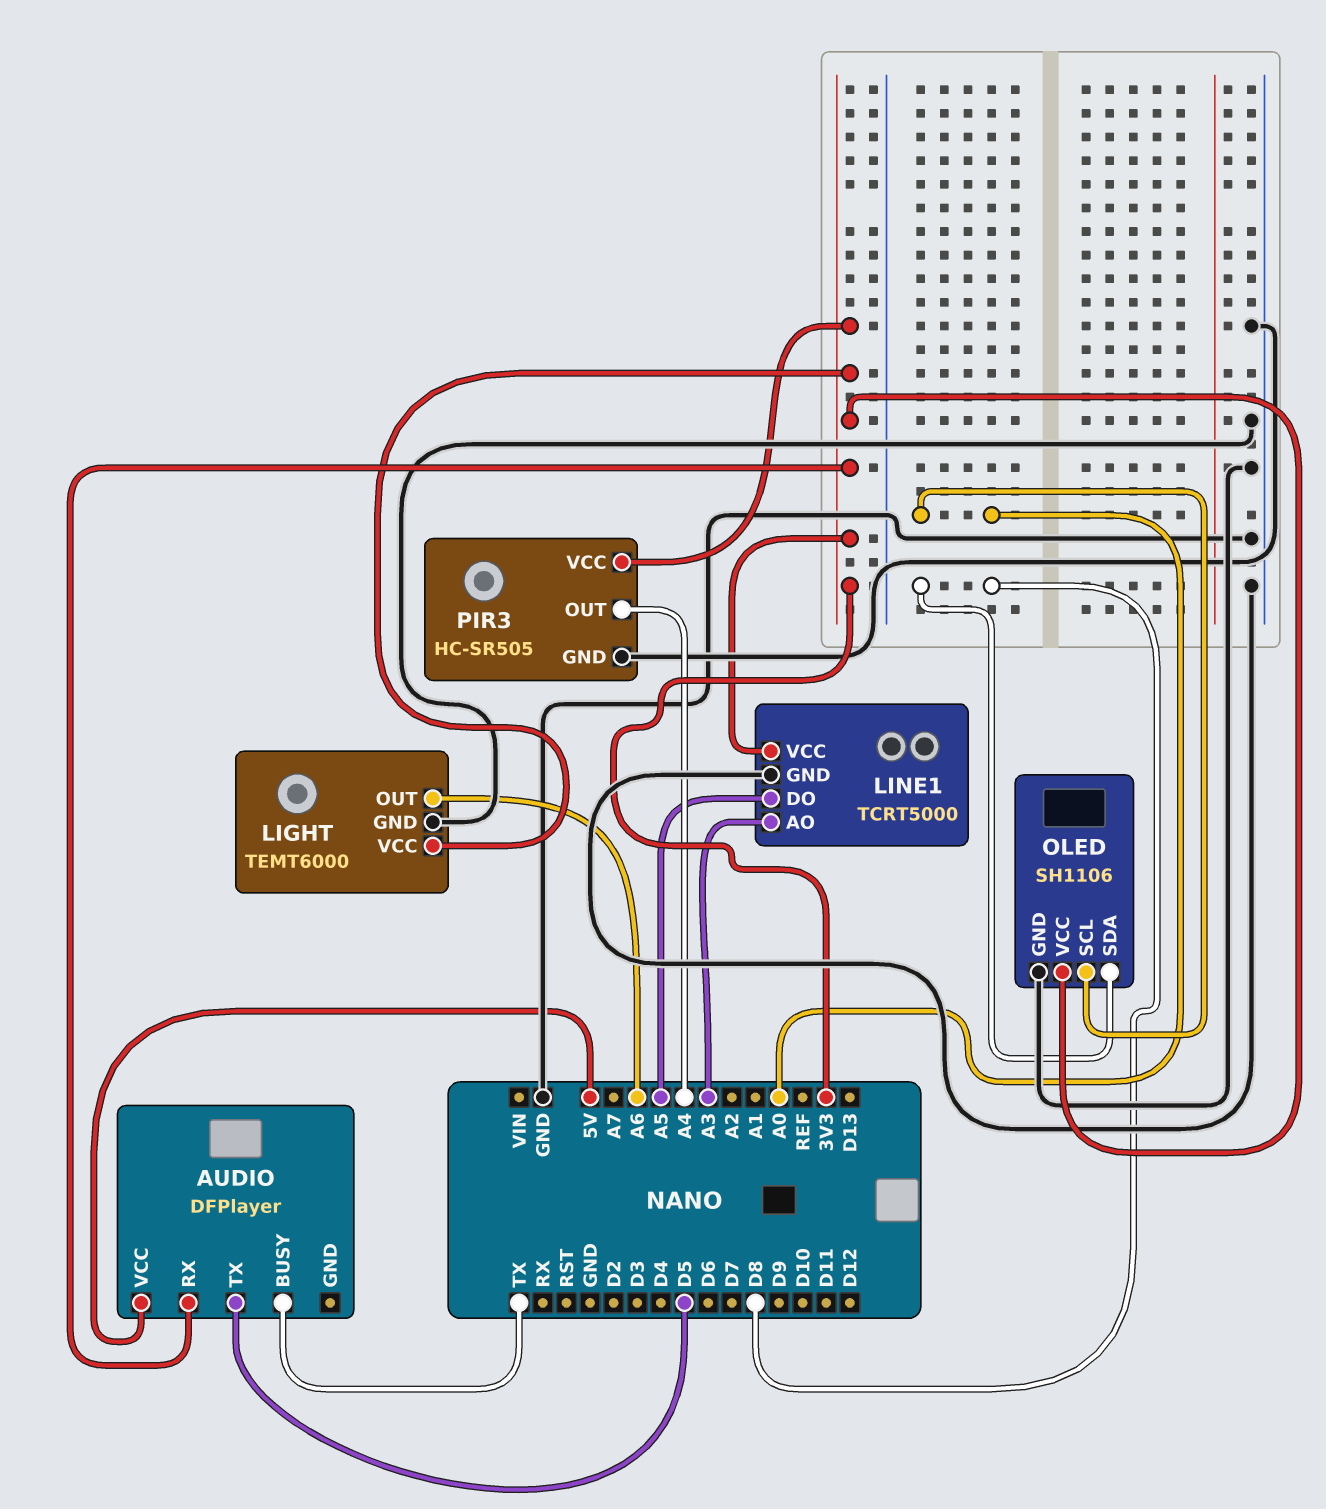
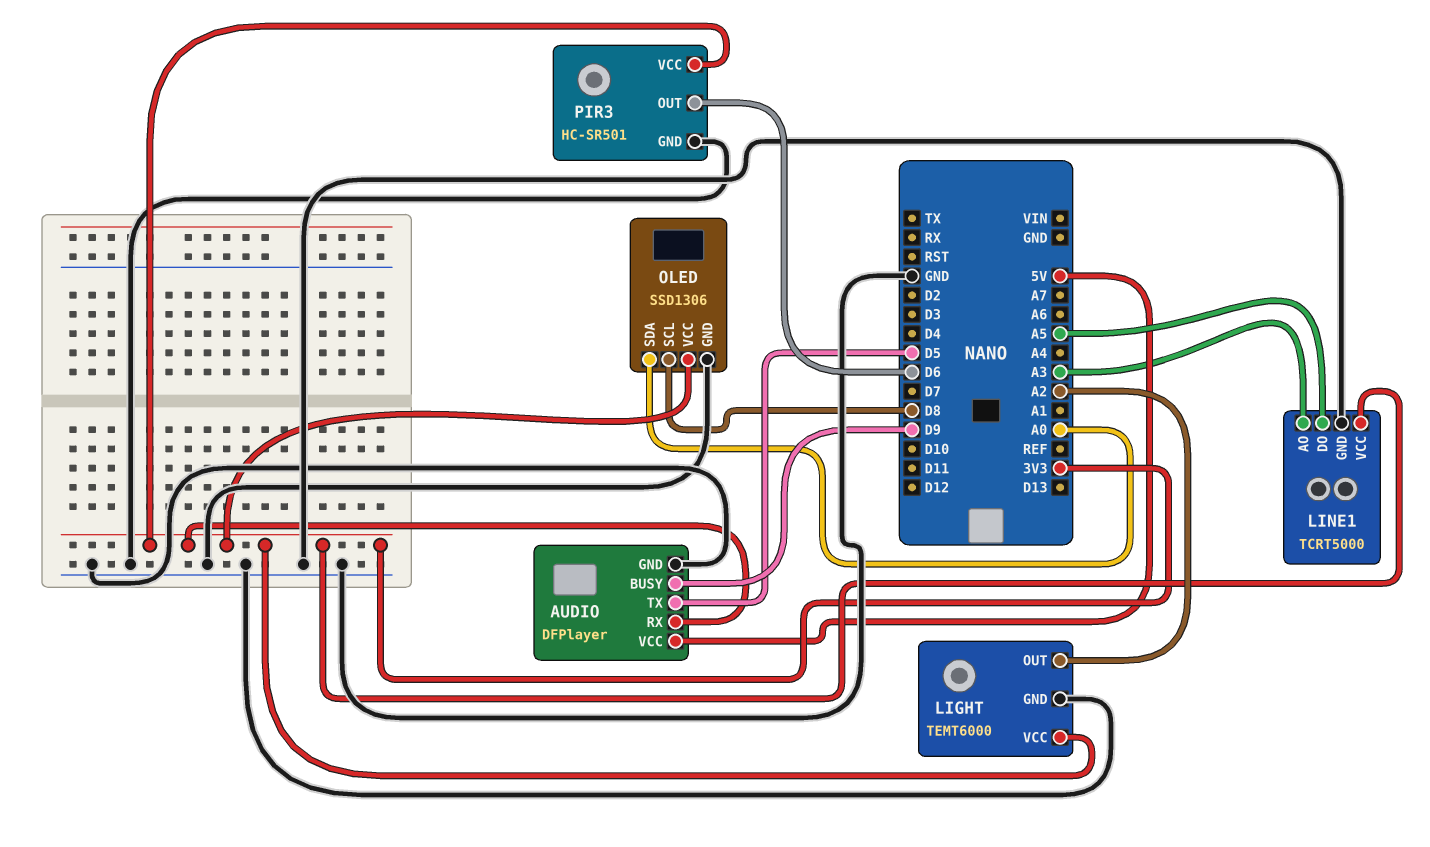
AUDIO pin BUSY: TX -> D9
AUDIO pin GND: none -> GND
LIGHT pin OUT: A6 -> A2
OLED: SH1106 -> SSD1306
OLED pin SCL: A0 -> D8
OLED pin SDA: D8 -> A0
PIR3: HC-SR505 -> HC-SR501
PIR3 pin OUT: A4 -> D6

